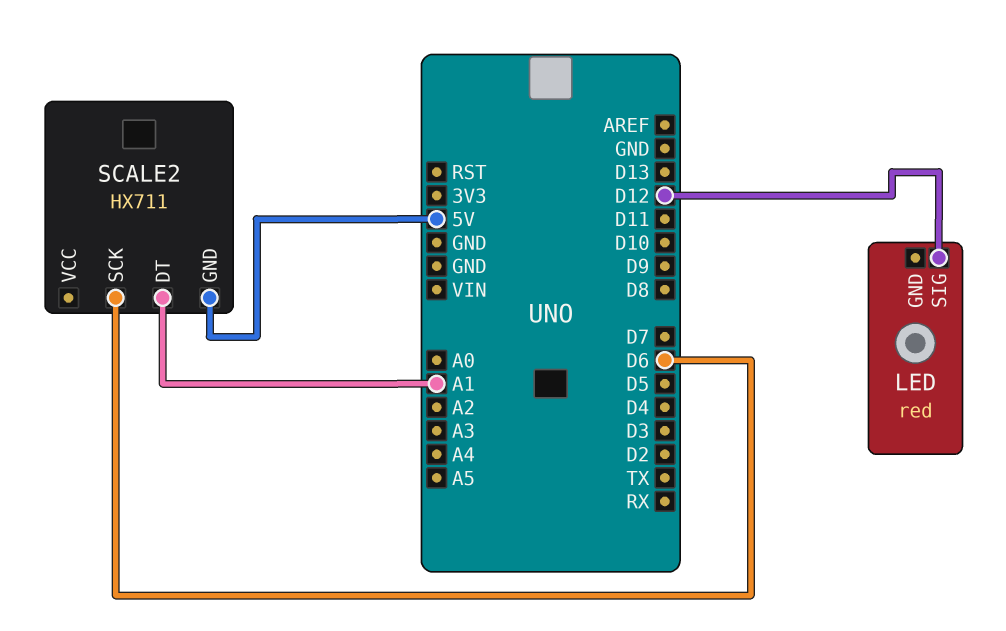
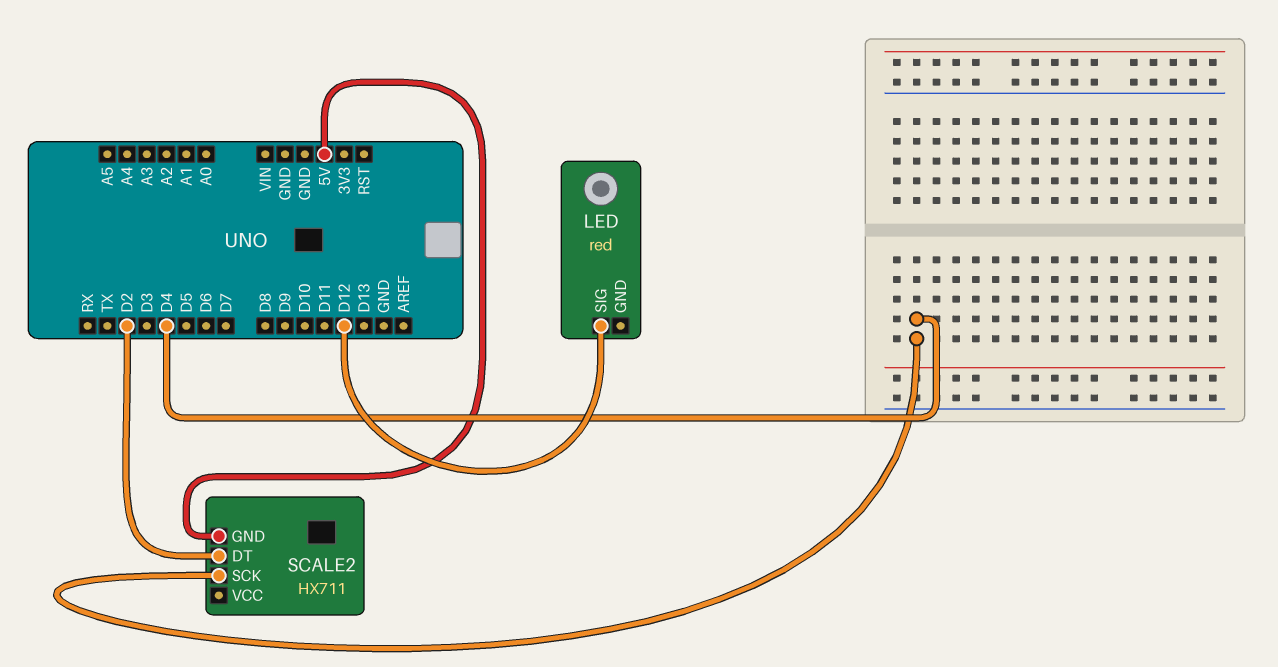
SCALE2 pin DT: A1 -> D2
SCALE2 pin SCK: D6 -> D4

